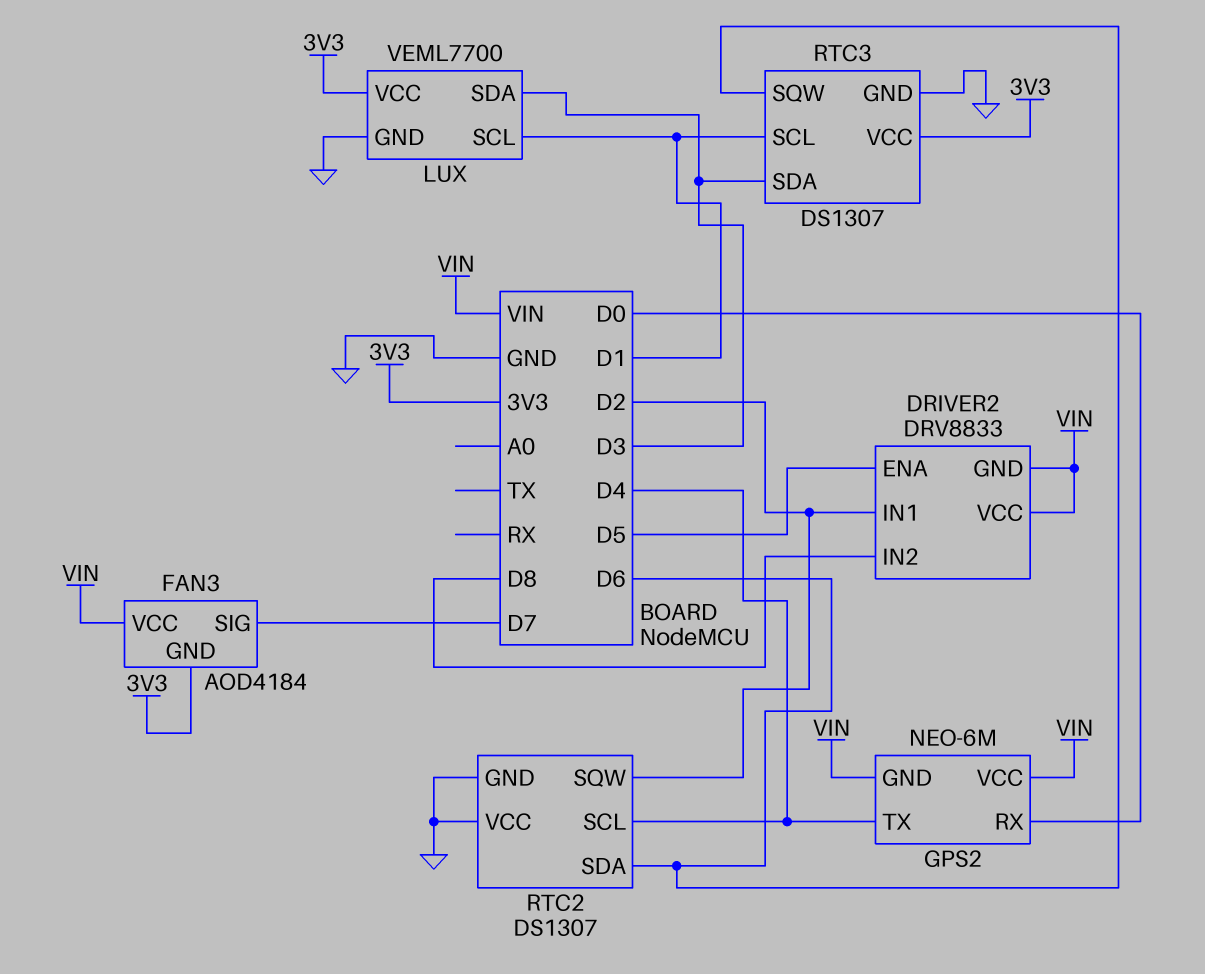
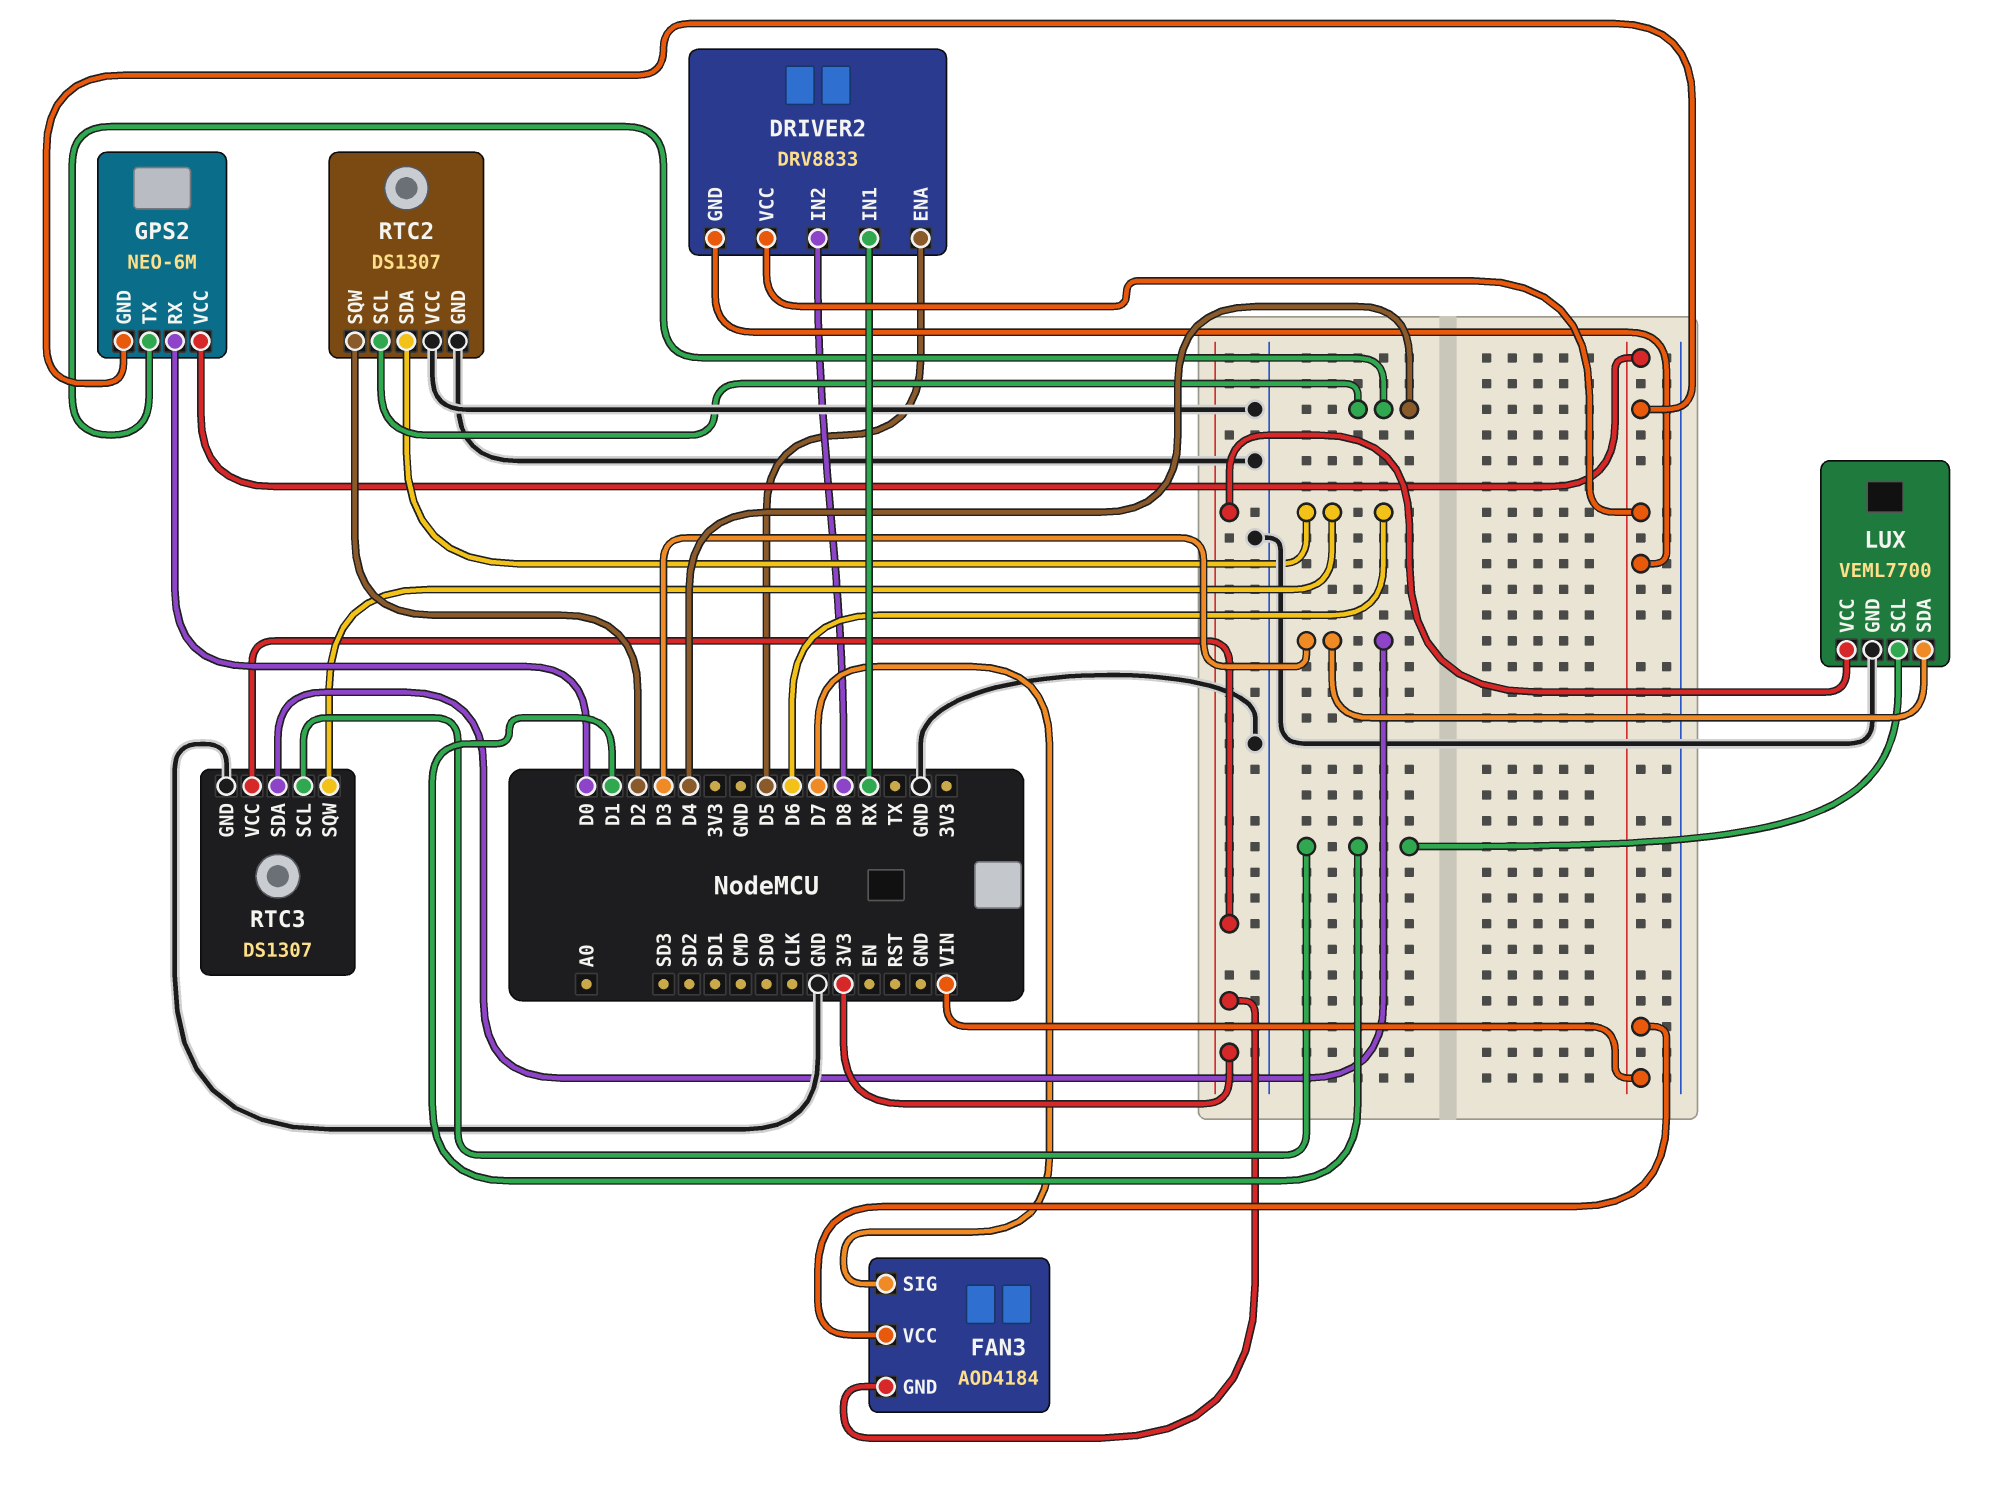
DRIVER2 pin IN1: D2 -> RX

